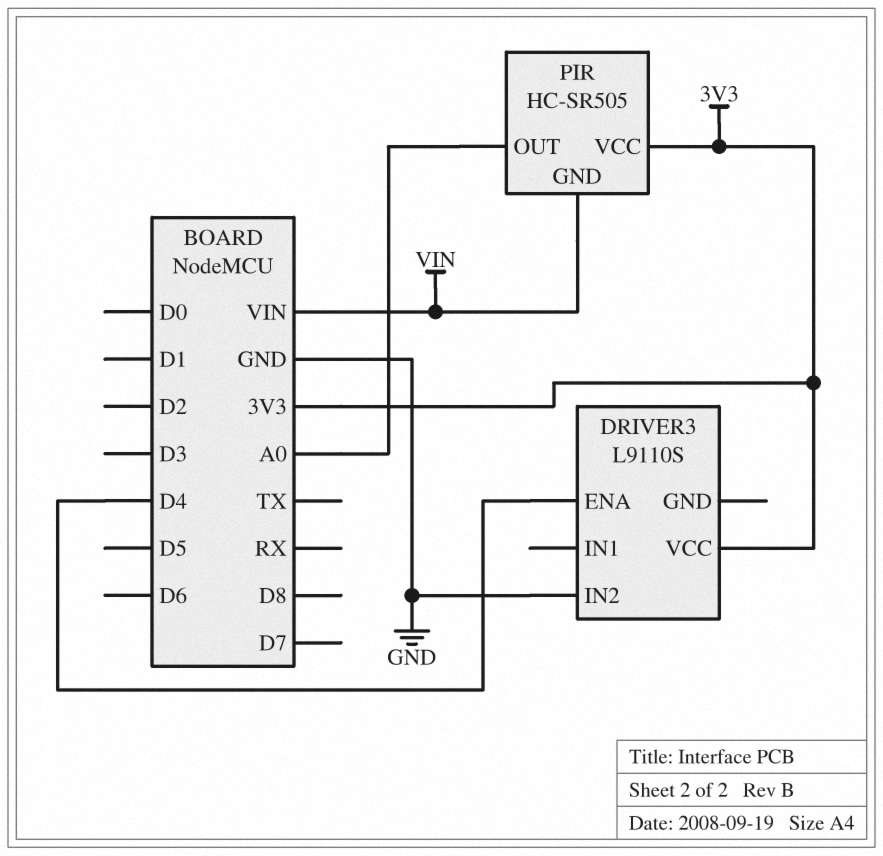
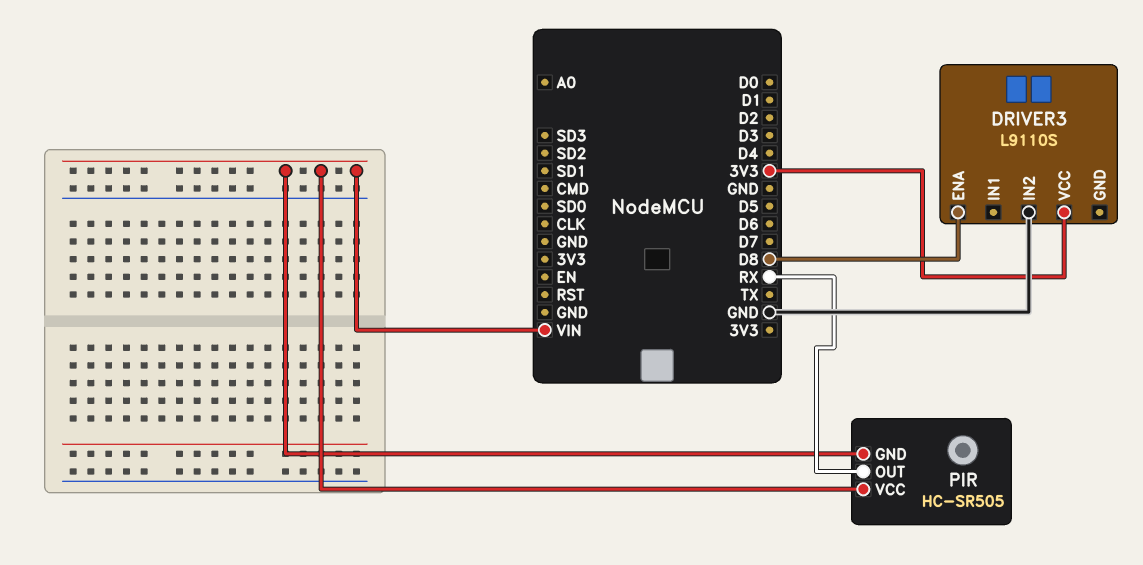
DRIVER3 pin ENA: D4 -> D8
PIR pin OUT: A0 -> RX
PIR pin VCC: 3V3 -> VIN

